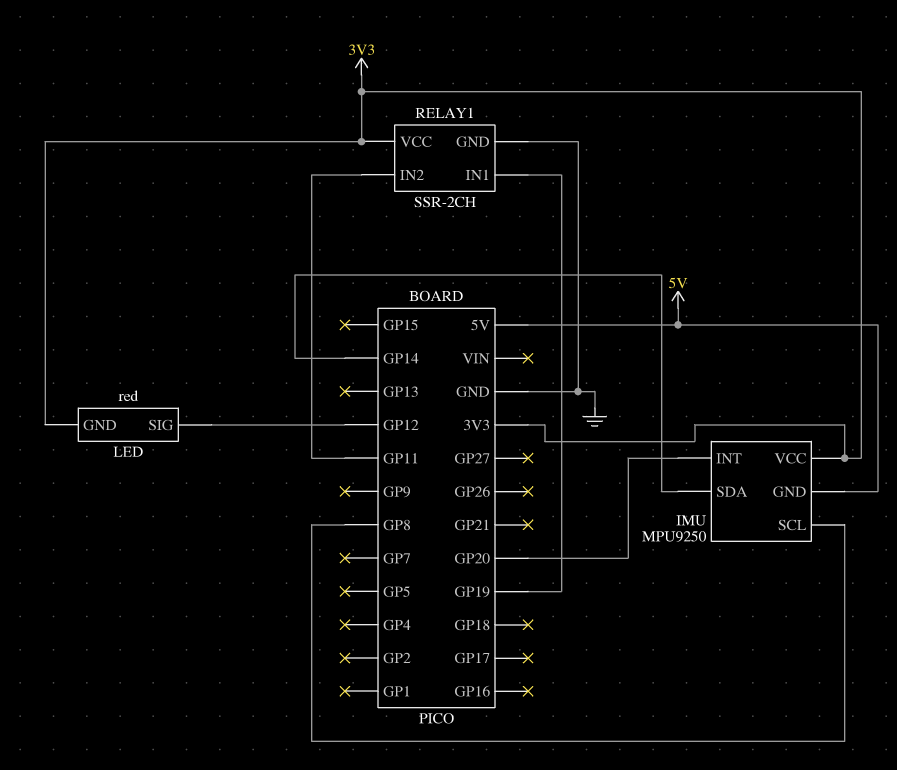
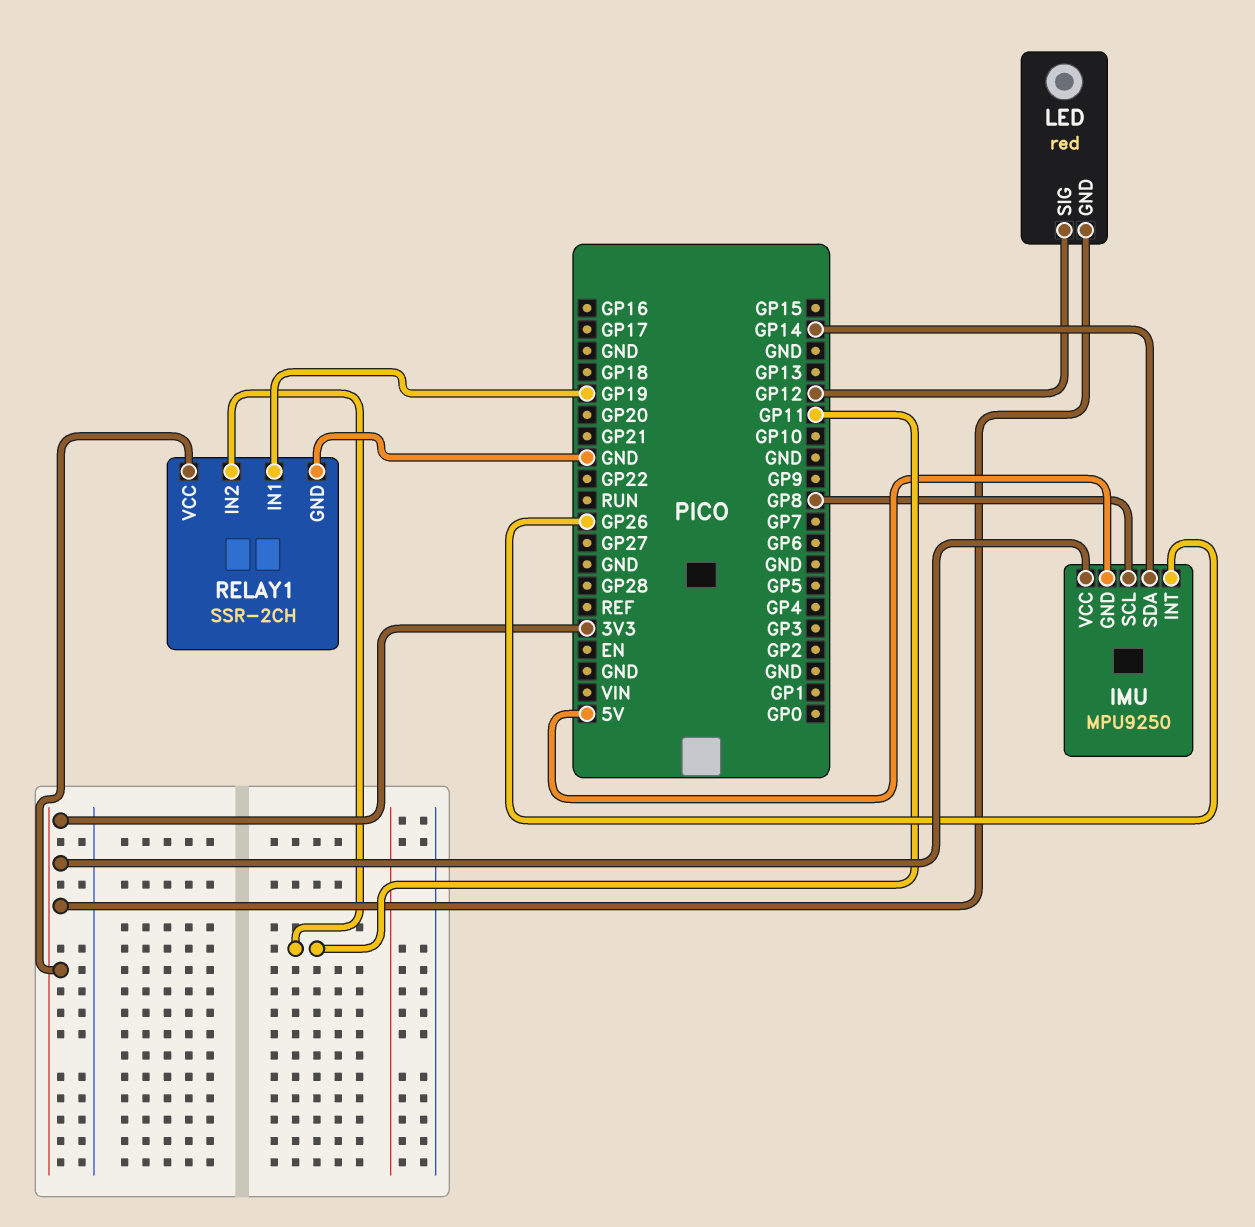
IMU pin INT: GP20 -> GP26

